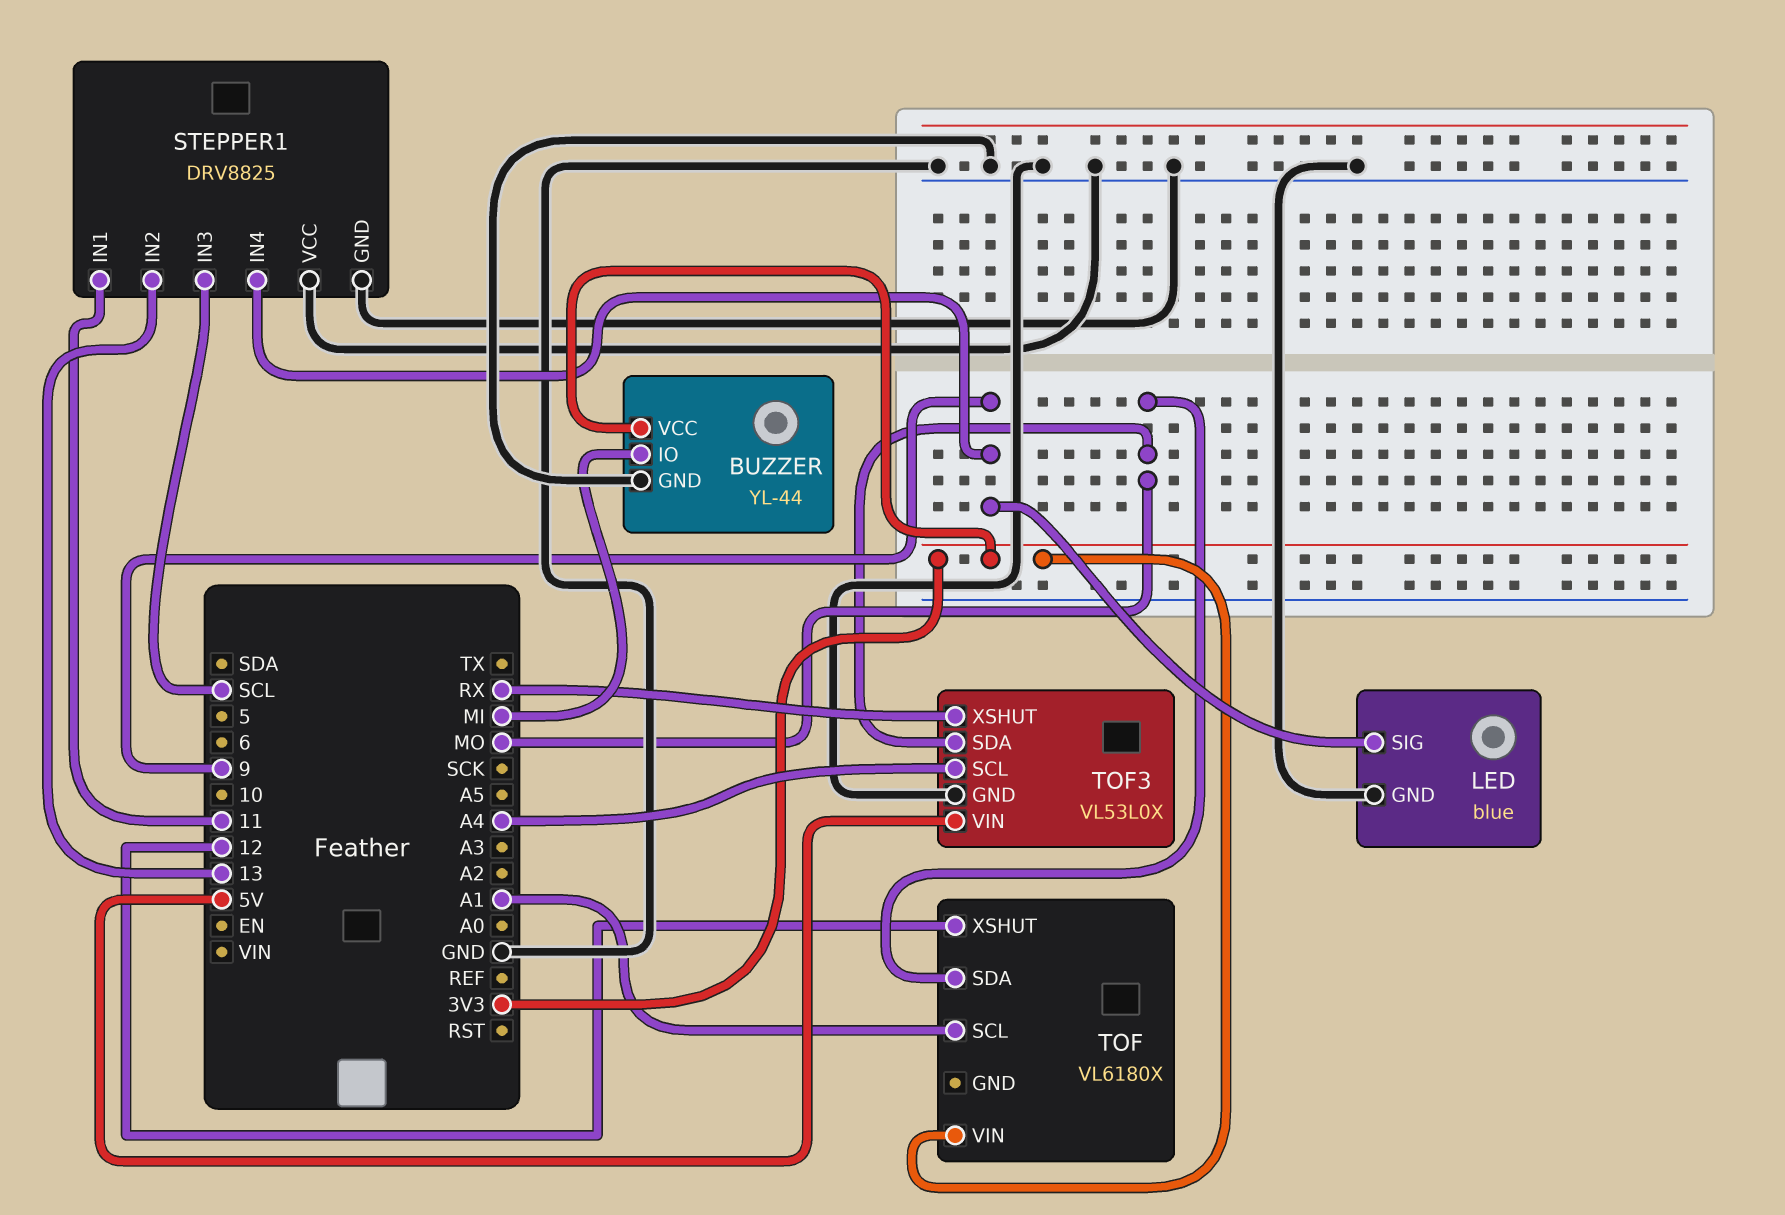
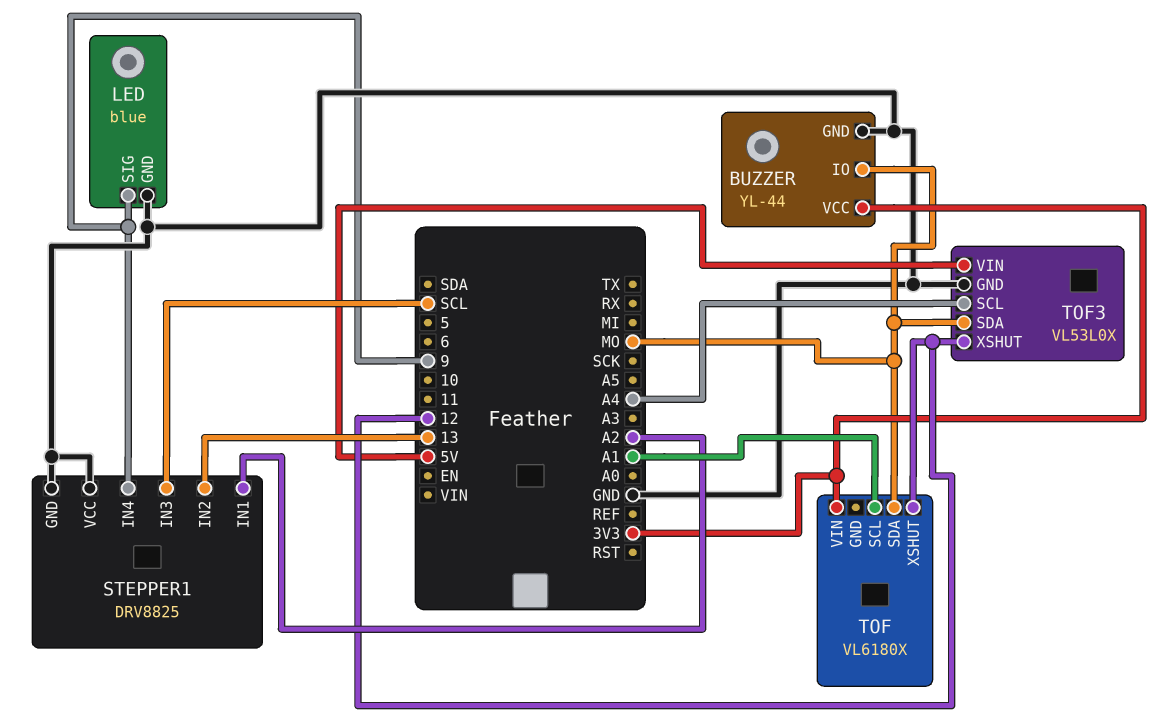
BUZZER pin IO: MI -> MO
STEPPER1 pin IN1: 11 -> A2
TOF3 pin XSHUT: RX -> 12

